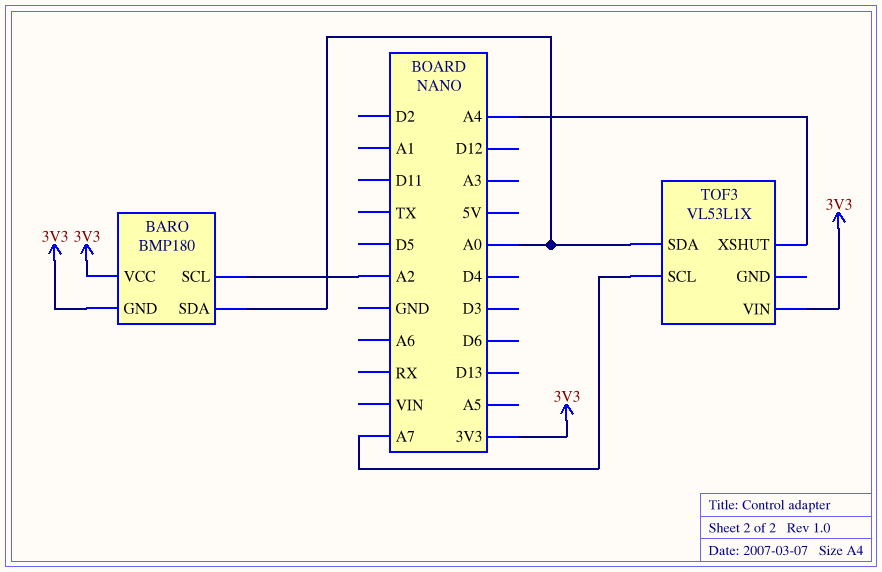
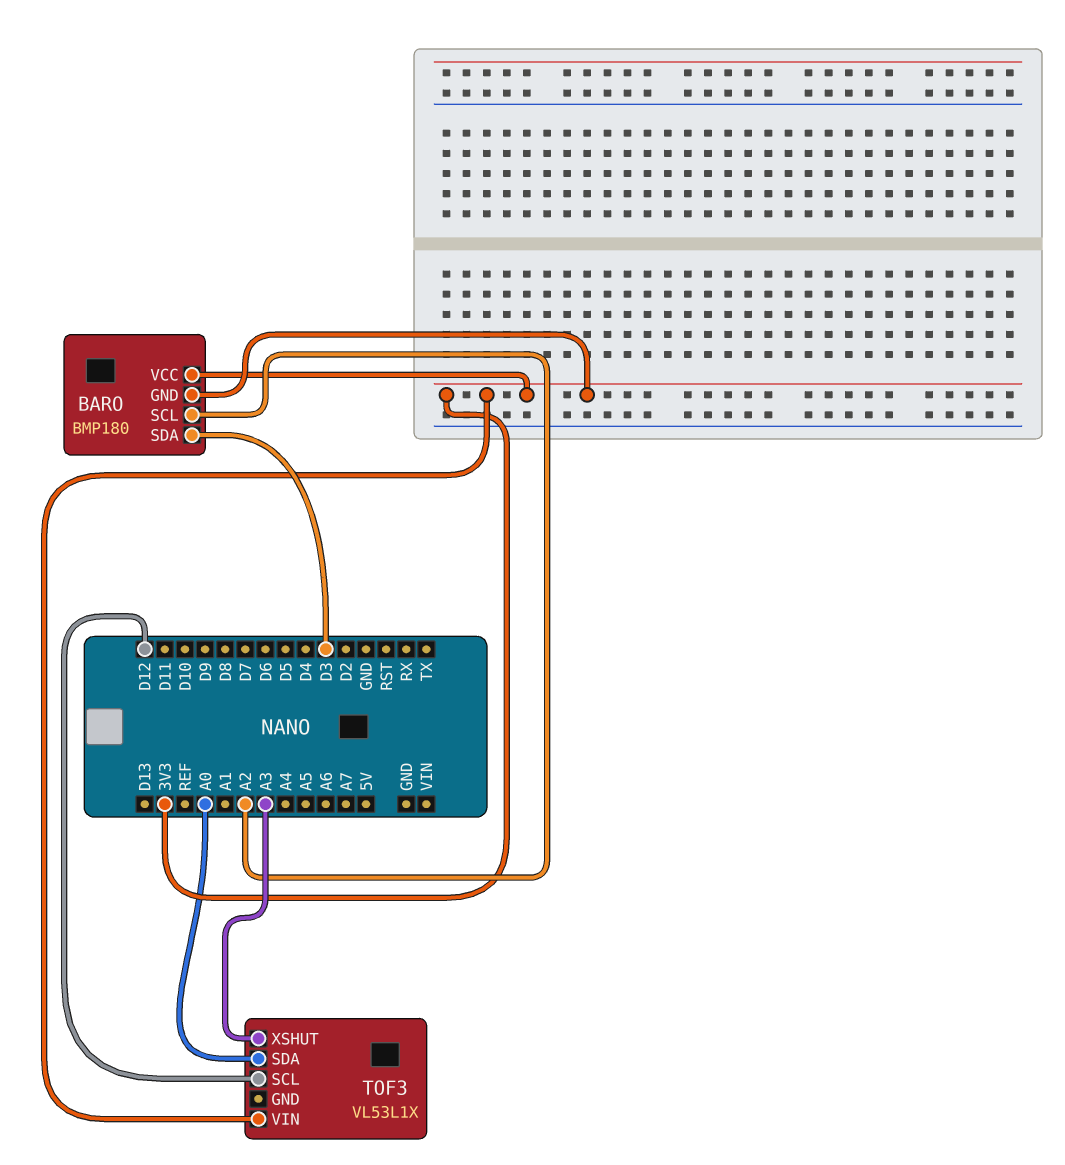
BARO pin SDA: A0 -> D3
TOF3 pin SCL: A7 -> D12
TOF3 pin XSHUT: A4 -> A3

